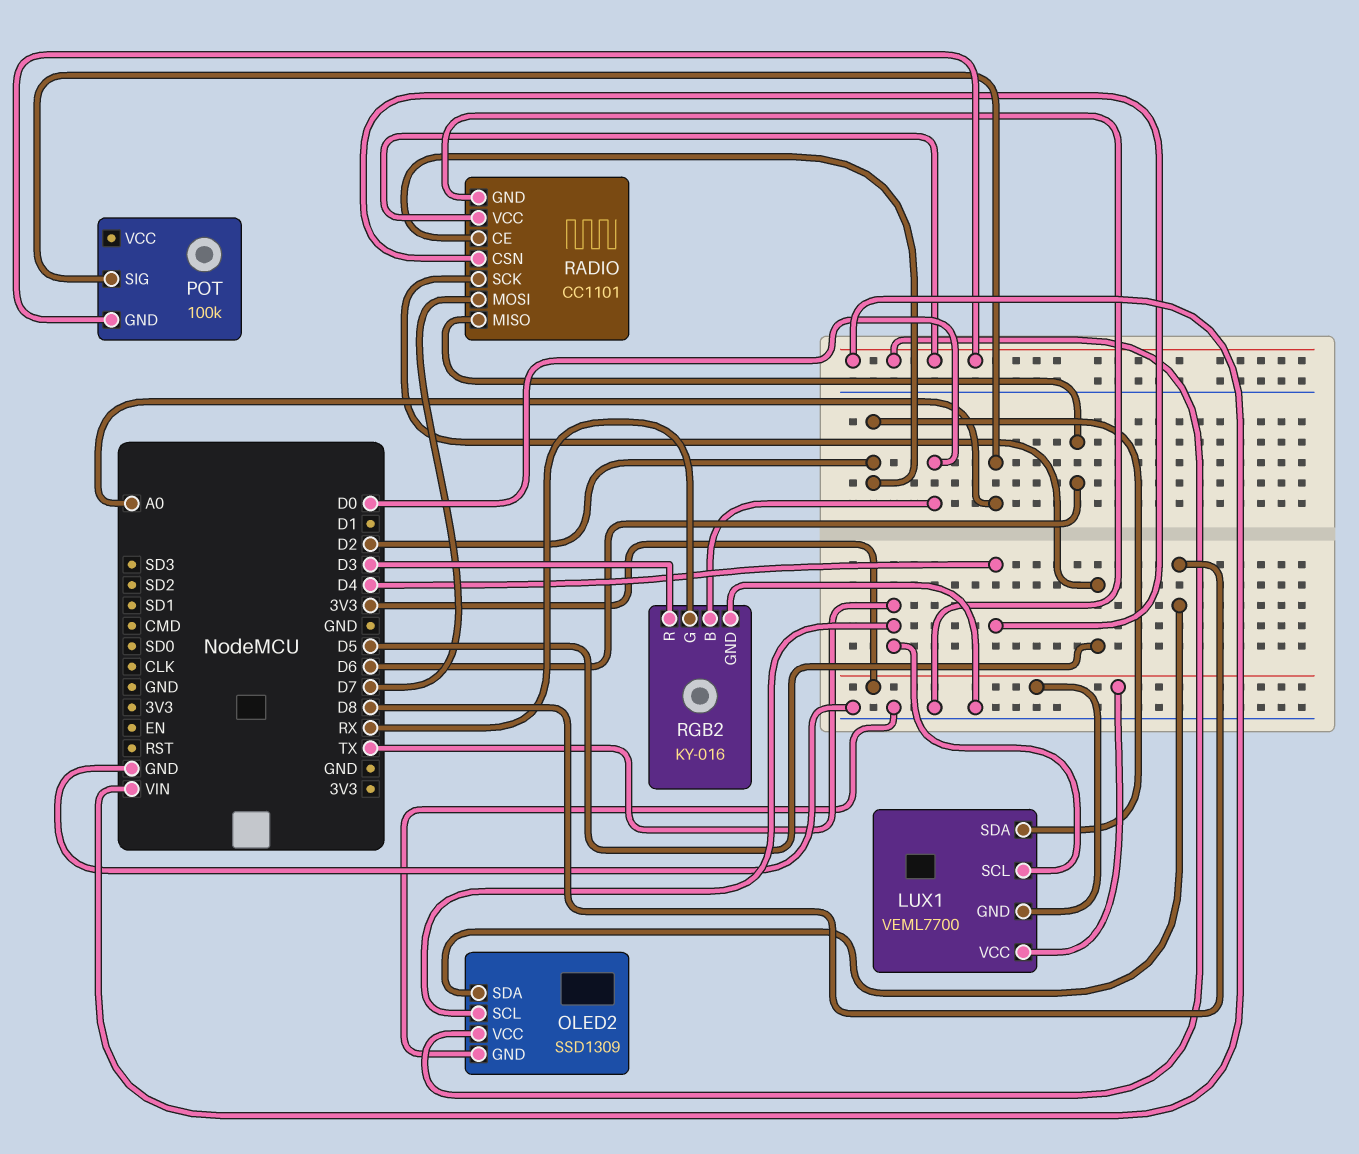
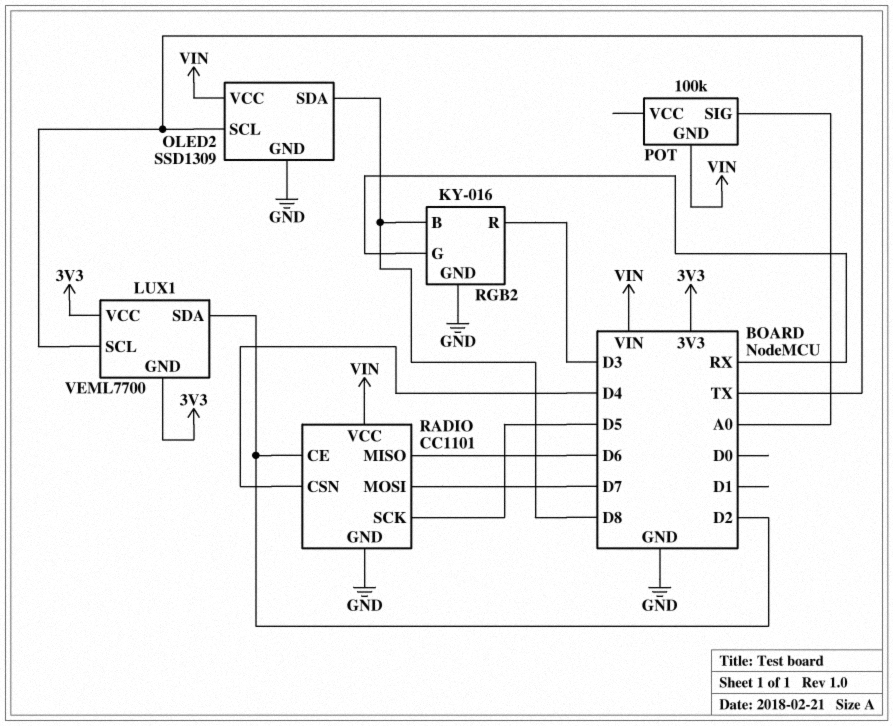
RGB2 pin B: D0 -> D8

